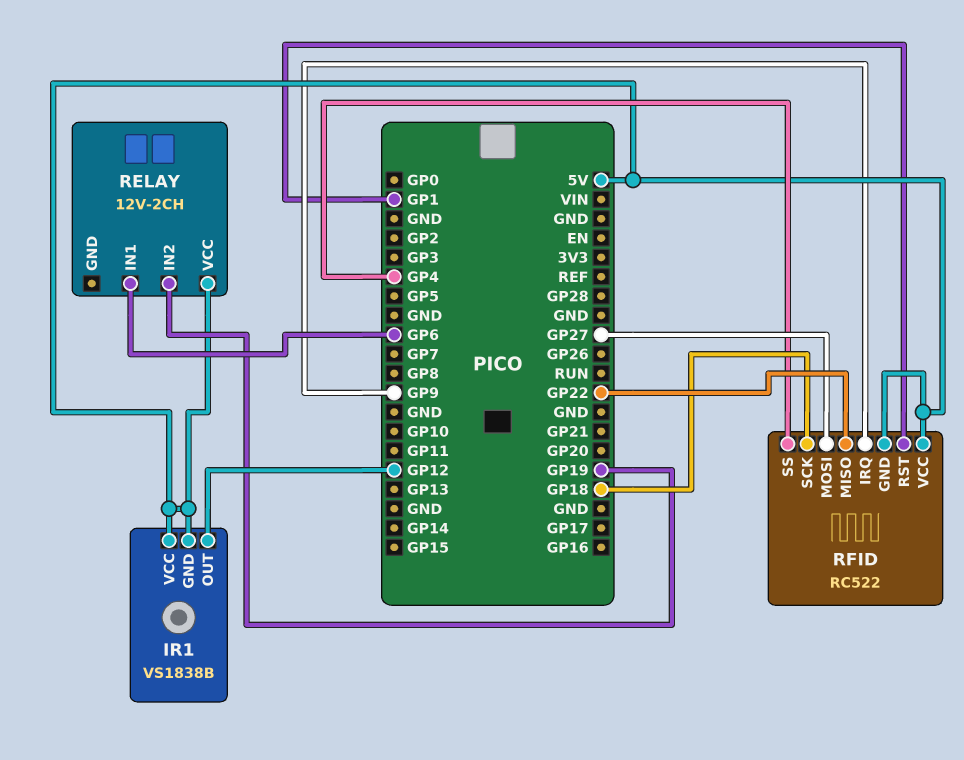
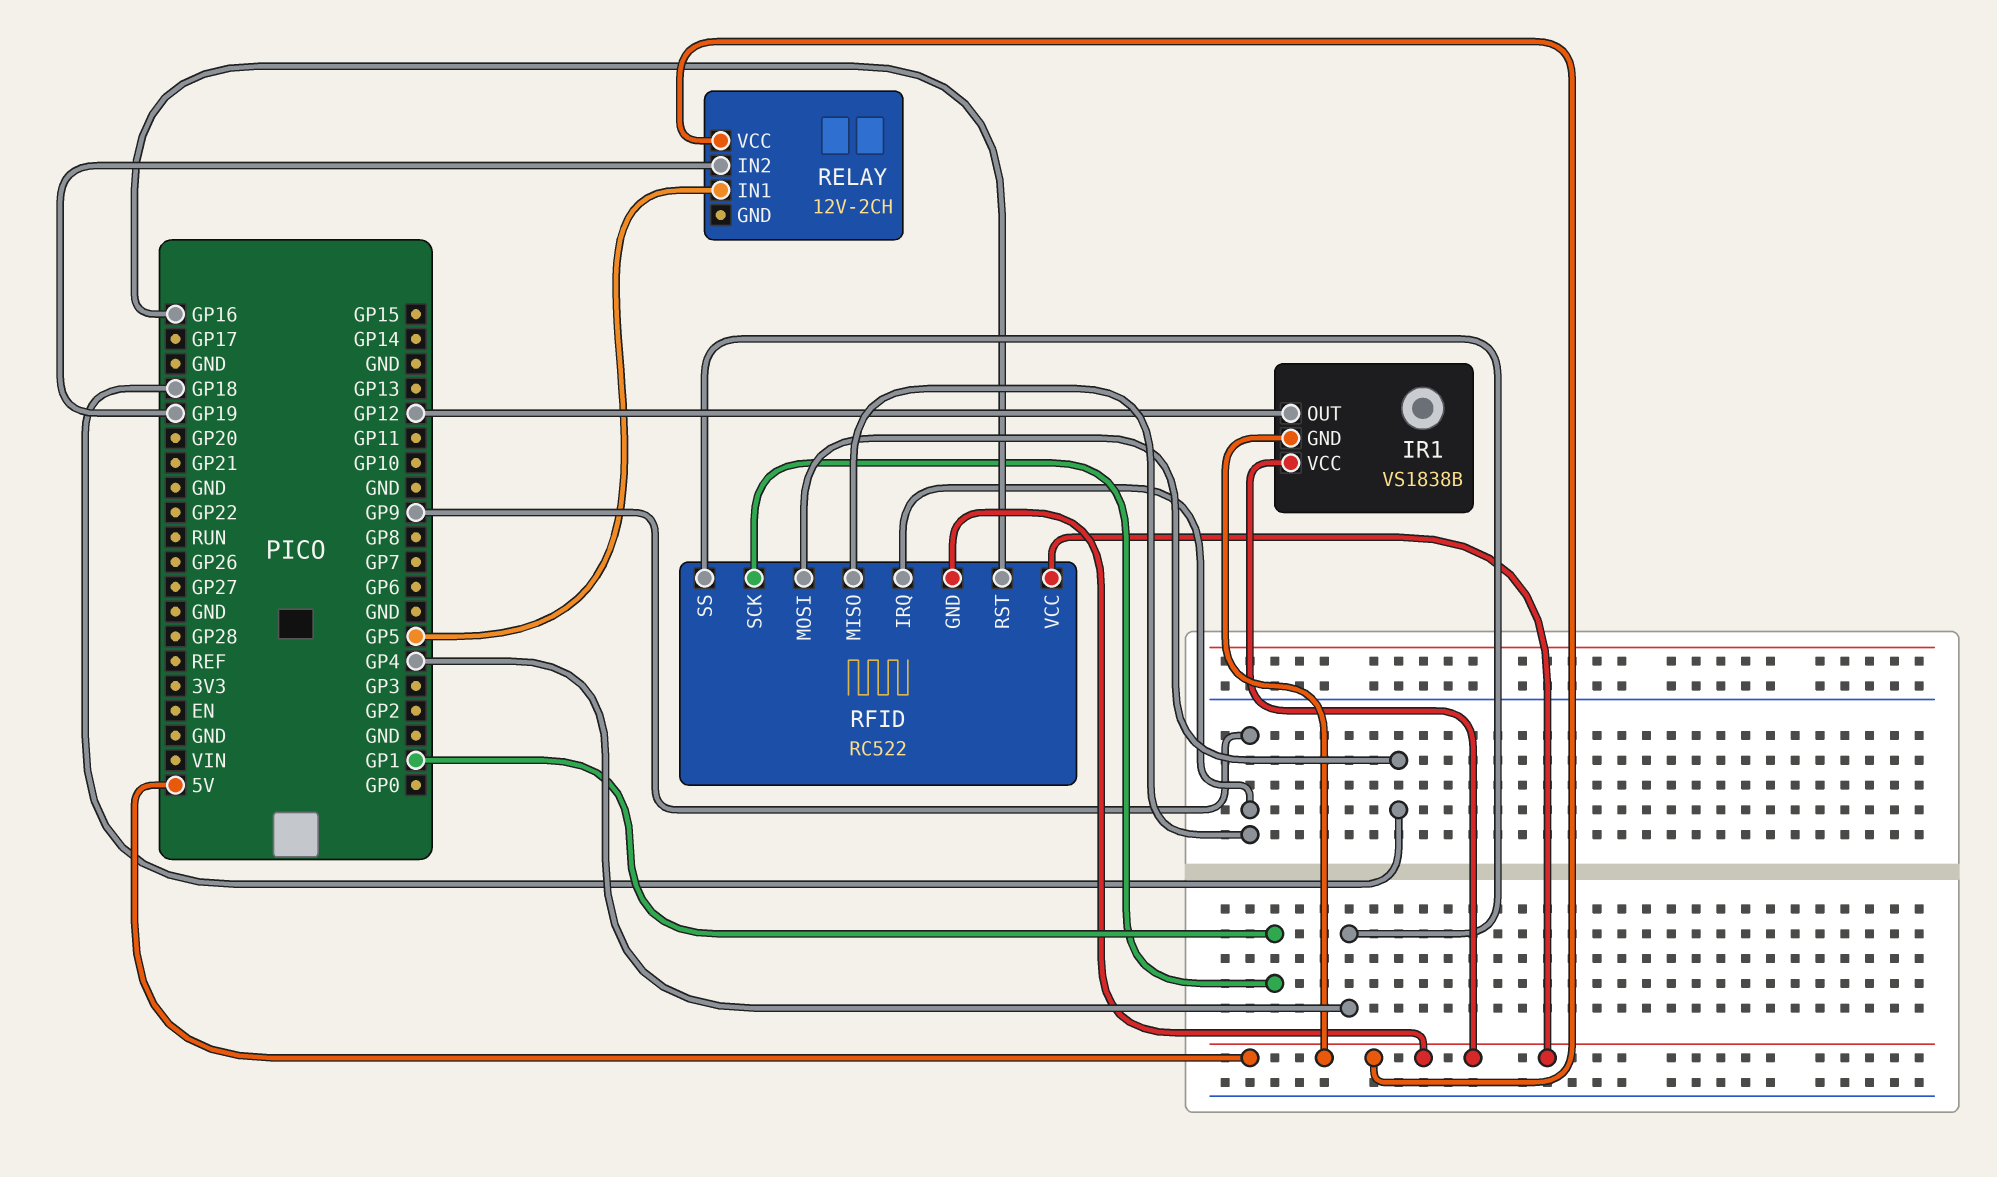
RELAY pin IN1: GP6 -> GP5
RFID pin MISO: GP22 -> GP9
RFID pin MOSI: GP27 -> GP18
RFID pin RST: GP1 -> GP16
RFID pin SCK: GP18 -> GP1

